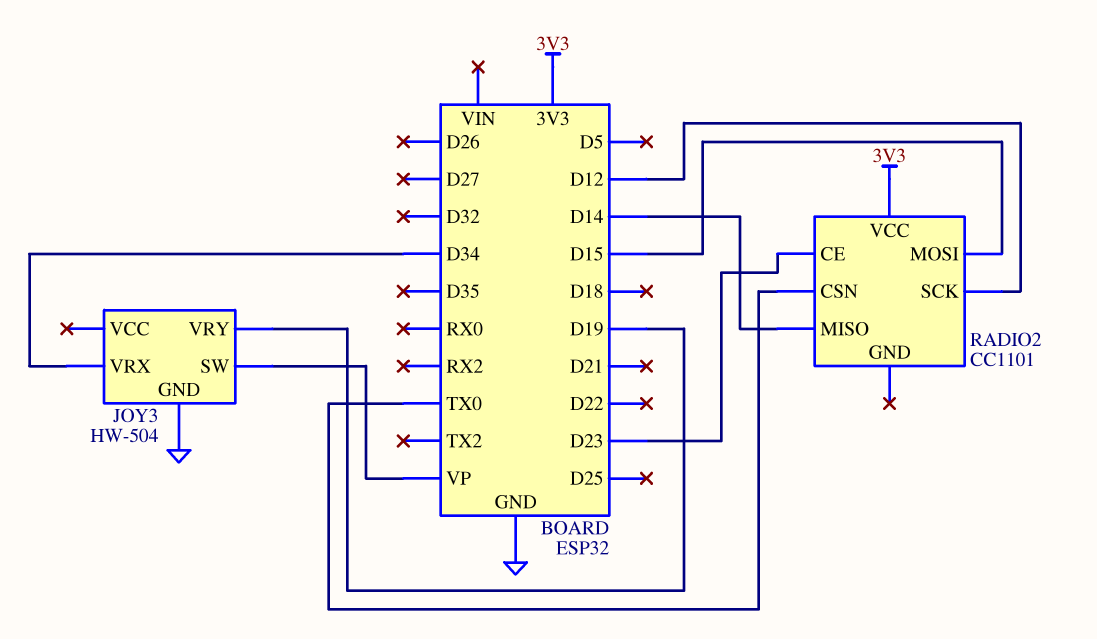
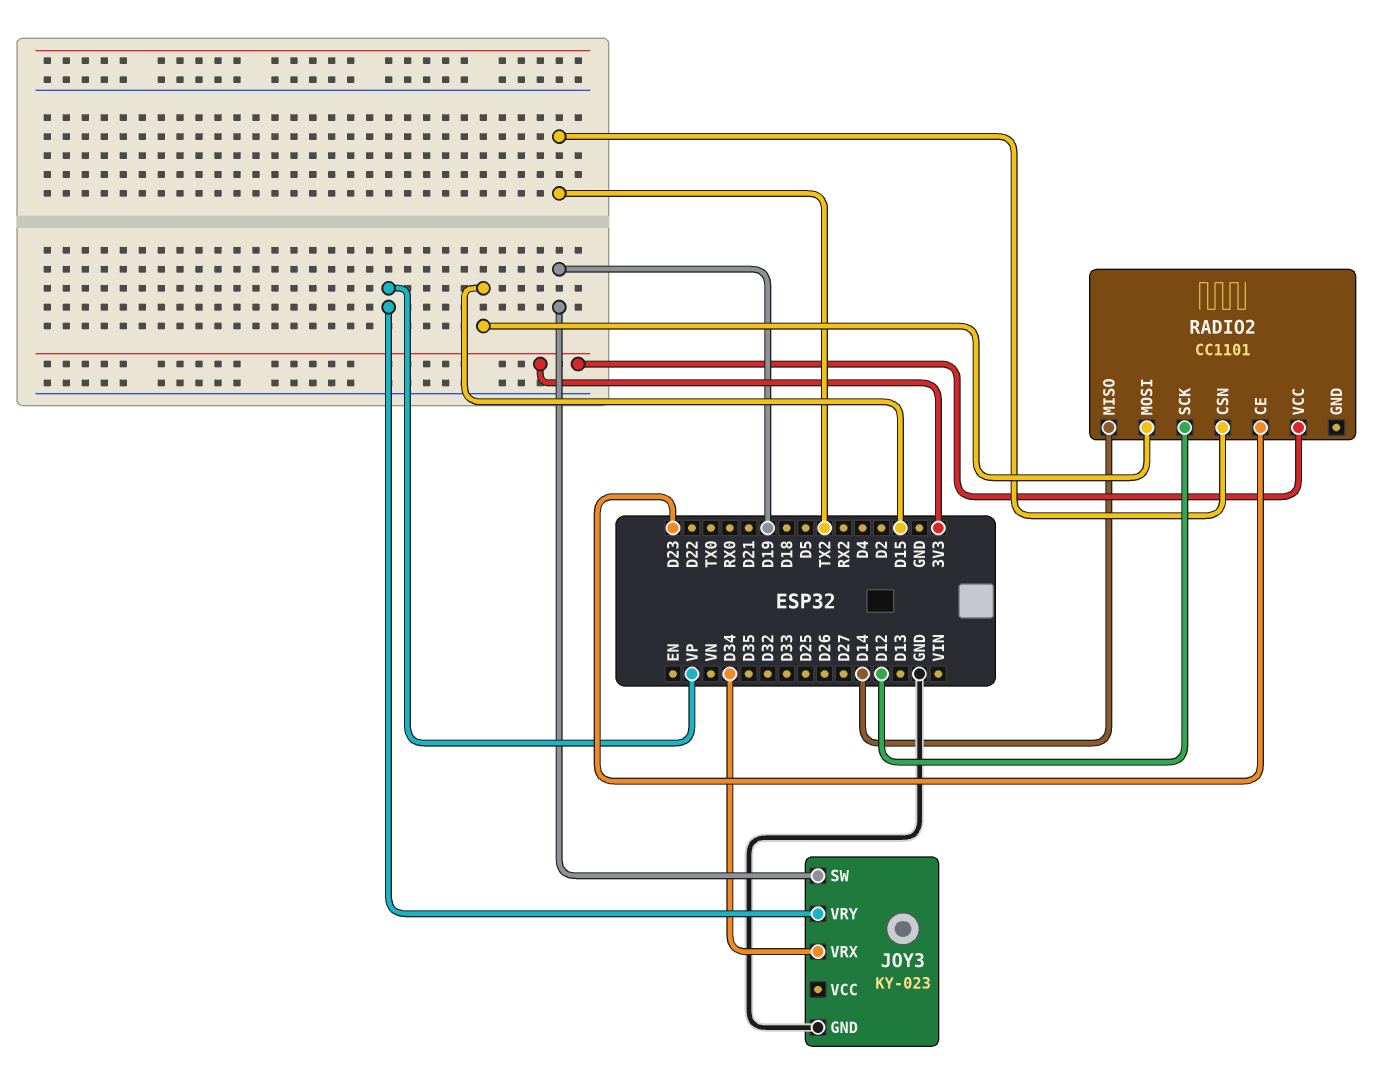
JOY3: HW-504 -> KY-023
JOY3 pin SW: VP -> D19
JOY3 pin VRY: D19 -> VP
RADIO2 pin CSN: TX0 -> TX2

